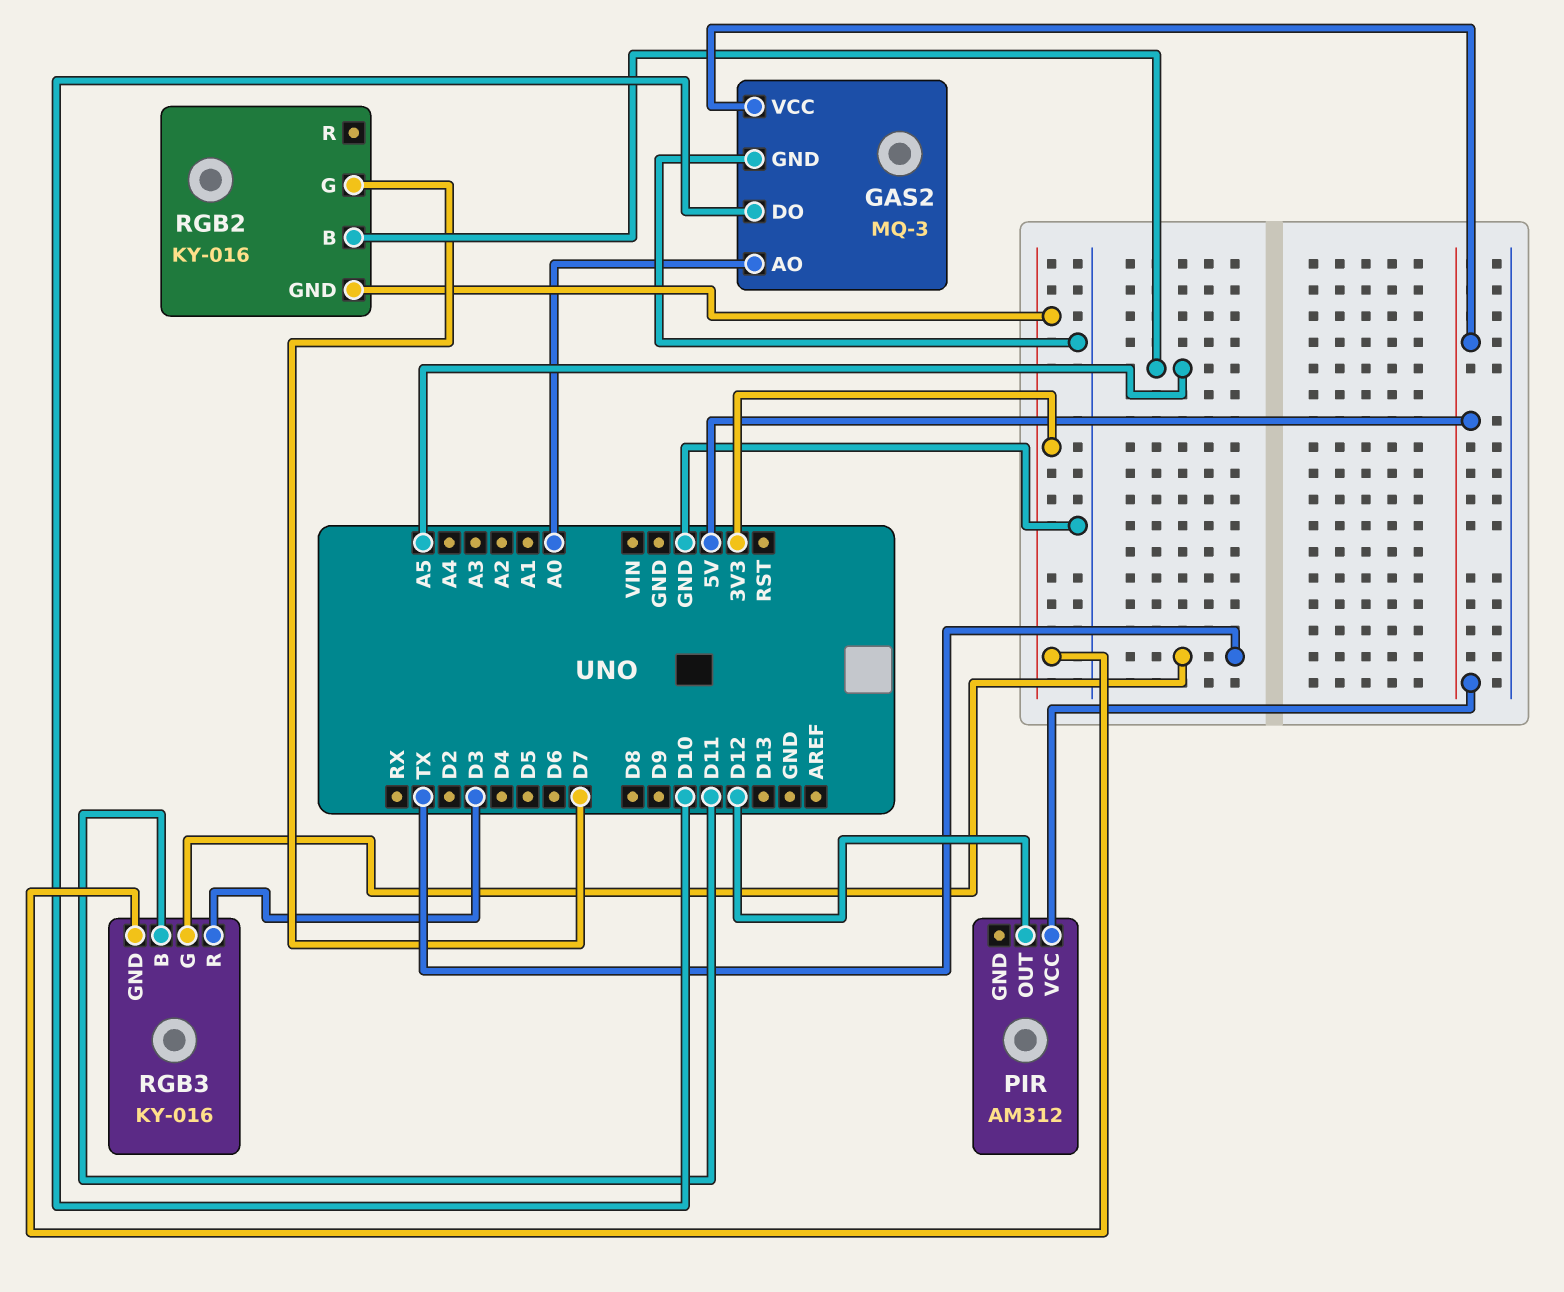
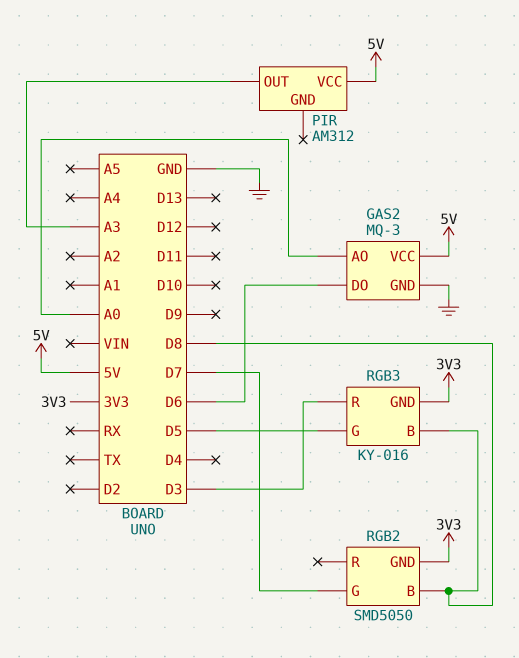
GAS2 pin DO: D10 -> D6
PIR pin OUT: D12 -> A3
RGB2: KY-016 -> SMD5050
RGB2 pin B: A5 -> D8
RGB3 pin B: D11 -> D8
RGB3 pin G: TX -> D5

